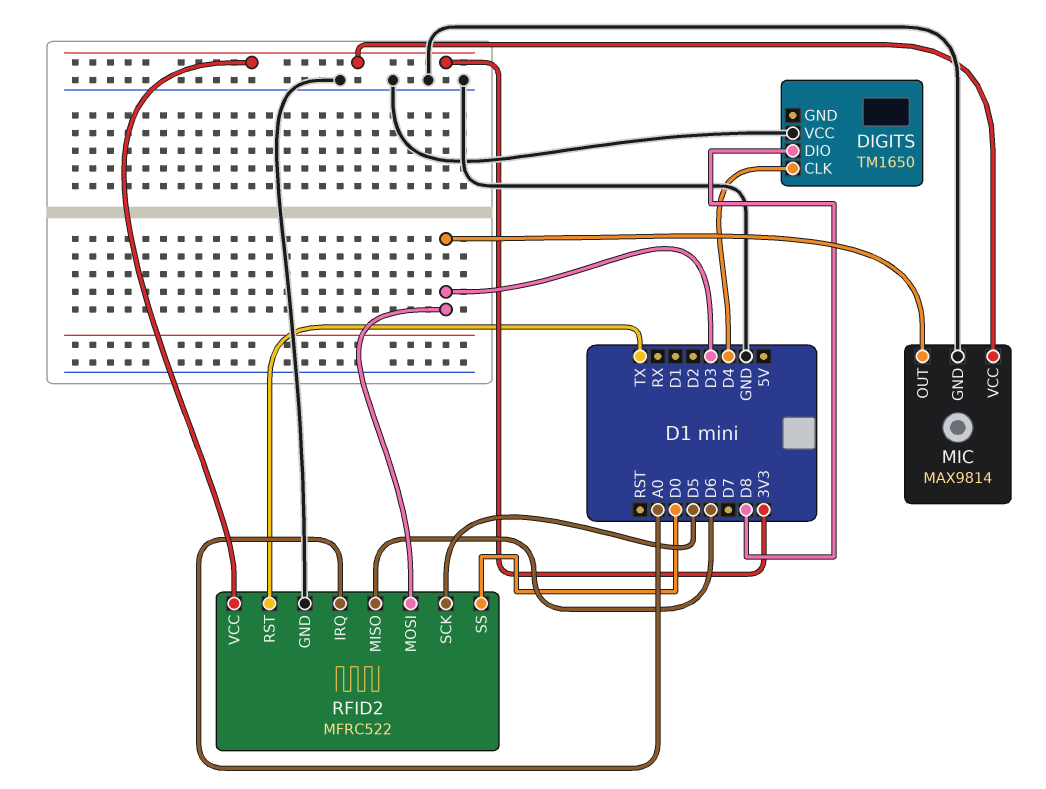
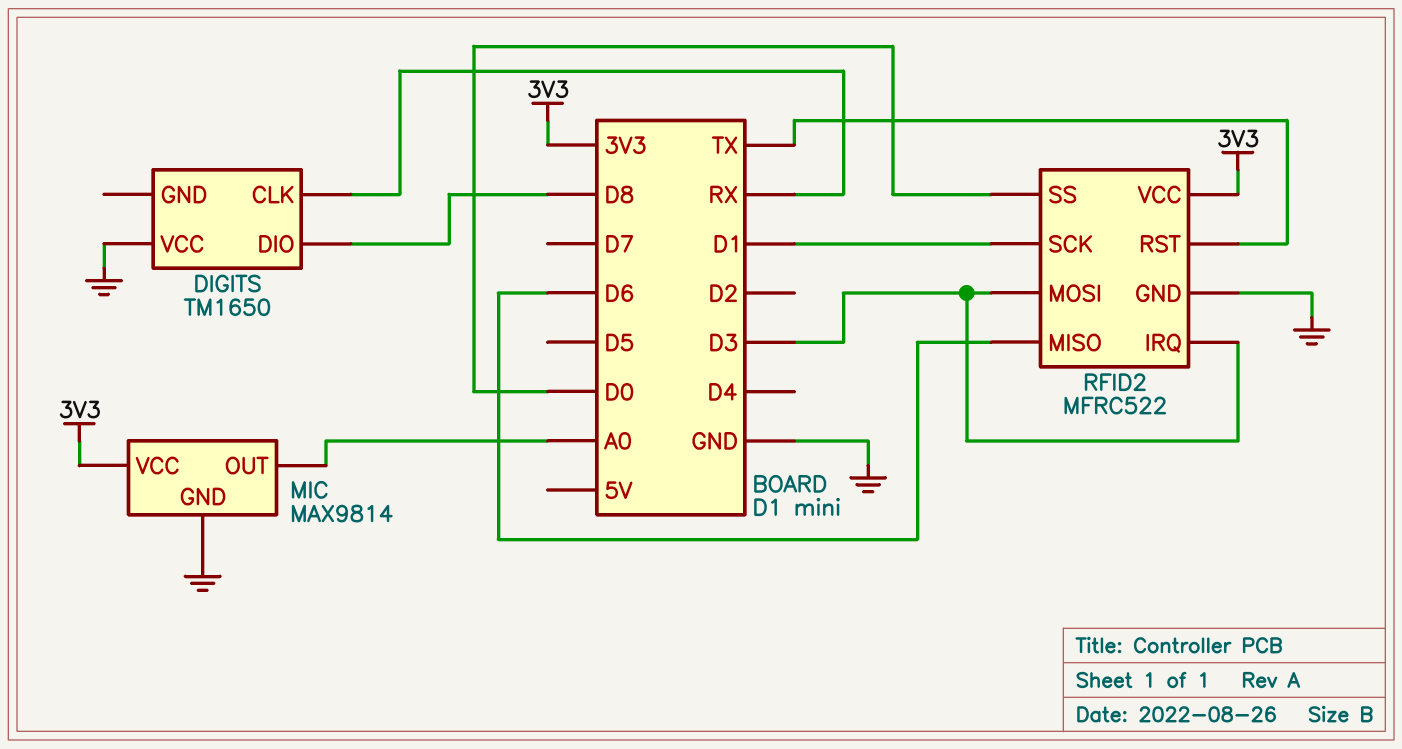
DIGITS pin CLK: D4 -> RX
MIC pin OUT: D3 -> A0
RFID2 pin IRQ: A0 -> D3
RFID2 pin SCK: D5 -> D1

